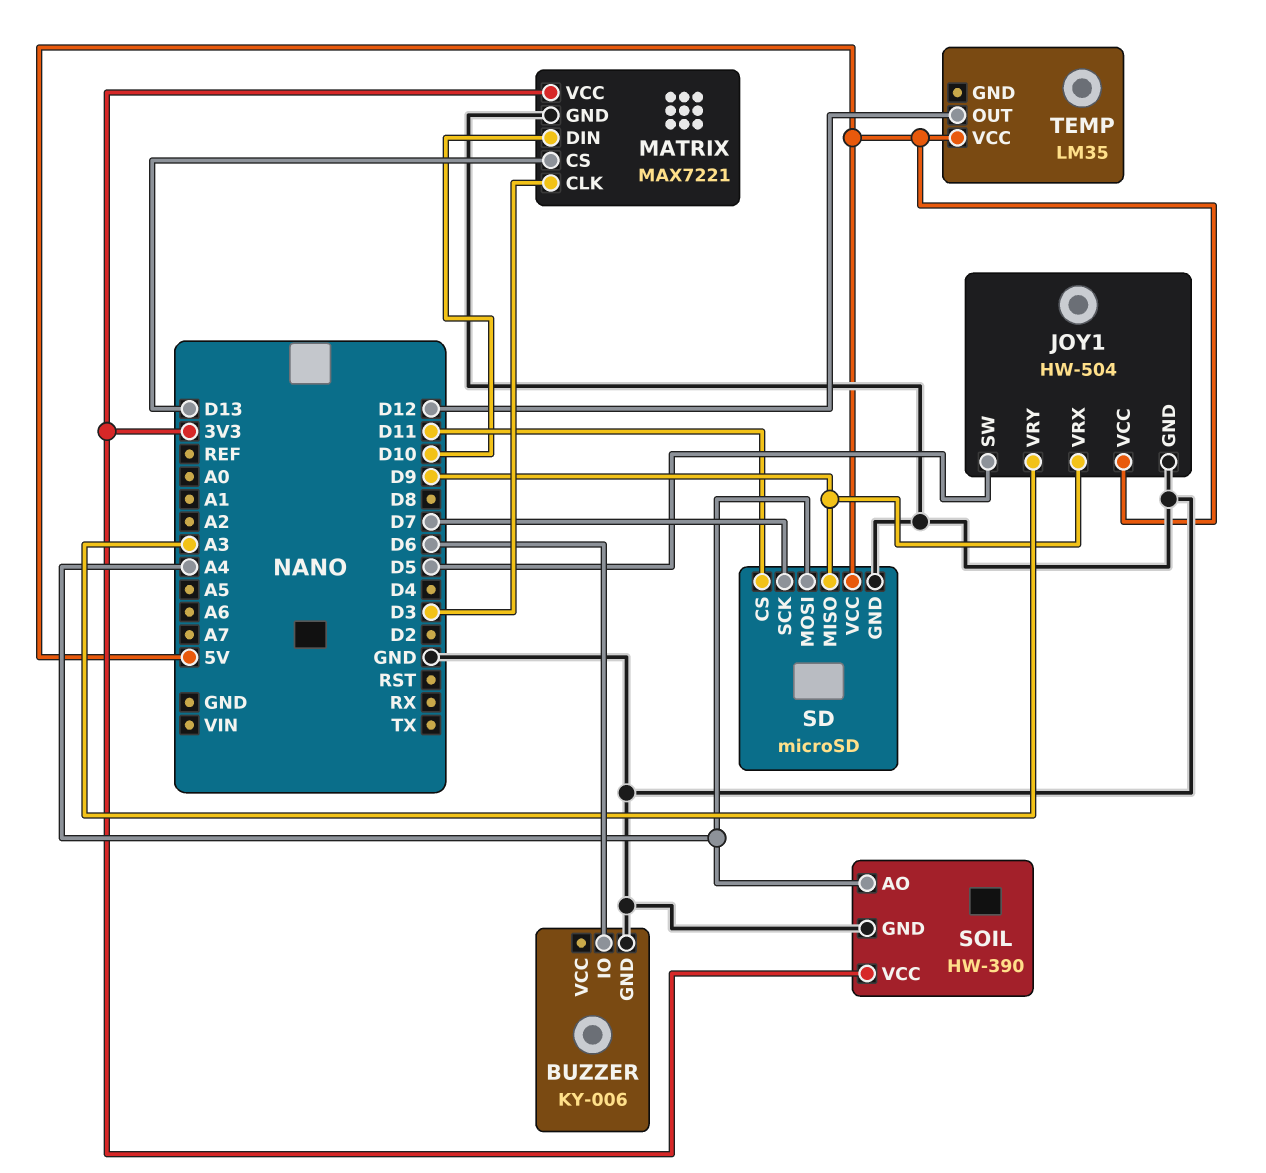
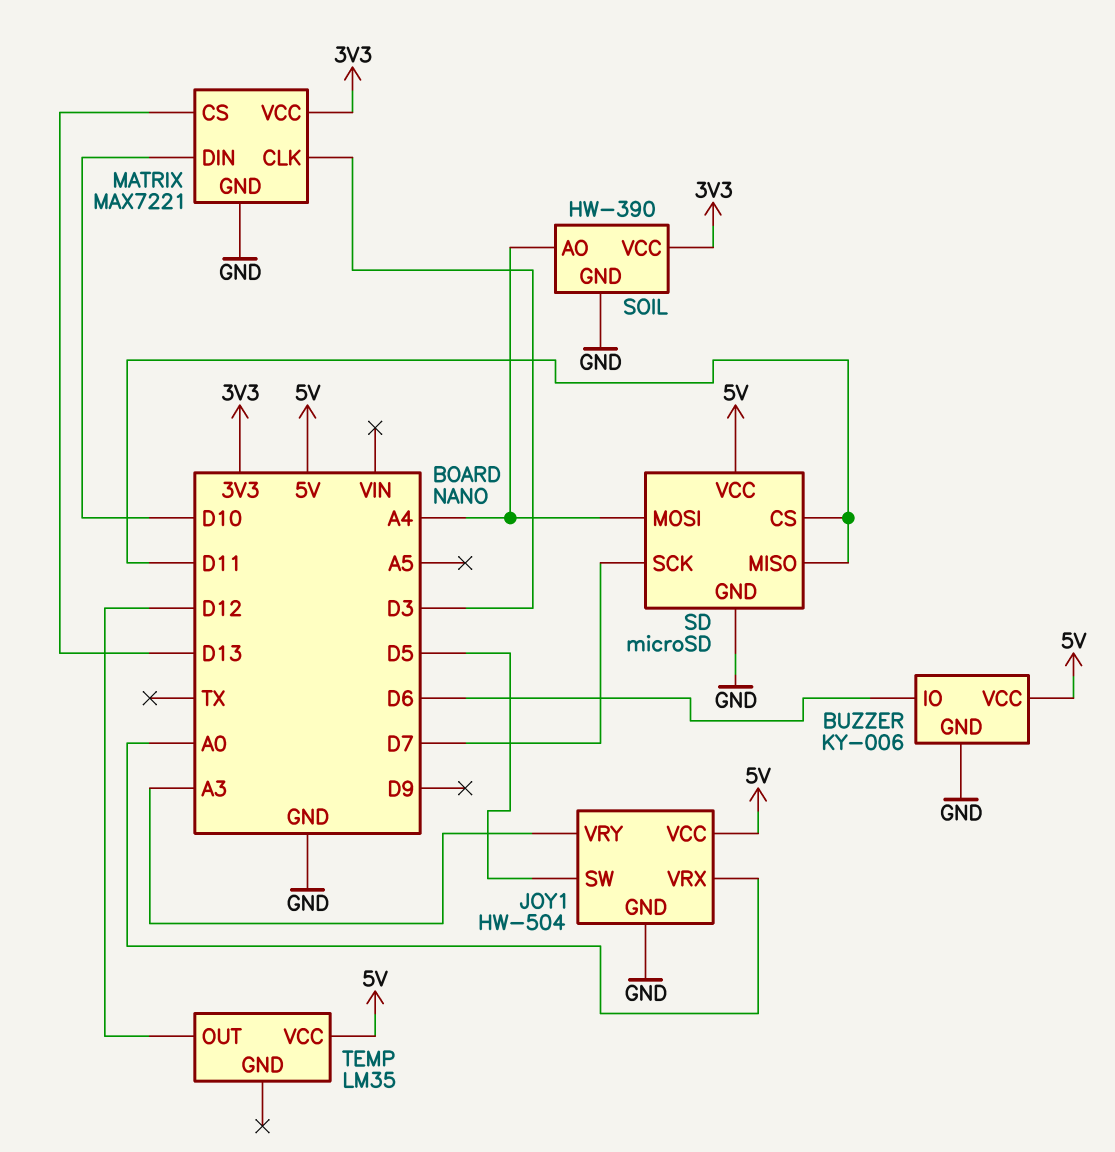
BUZZER pin VCC: none -> 5V
JOY1 pin VRX: D9 -> A0
SD pin MISO: D9 -> D11

